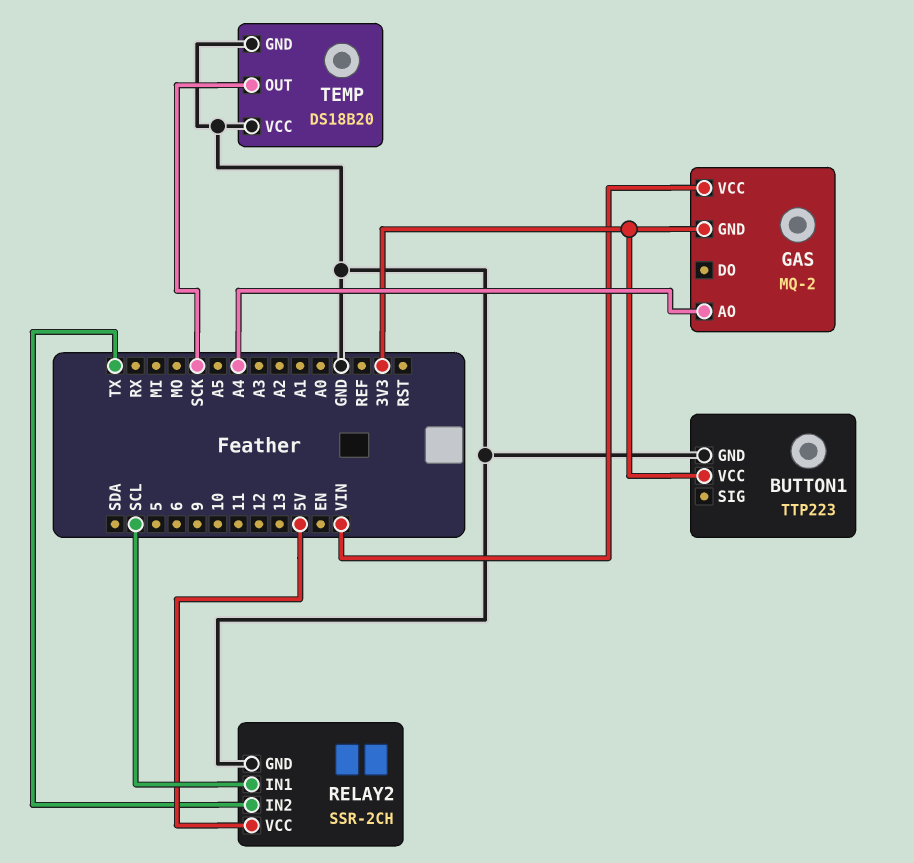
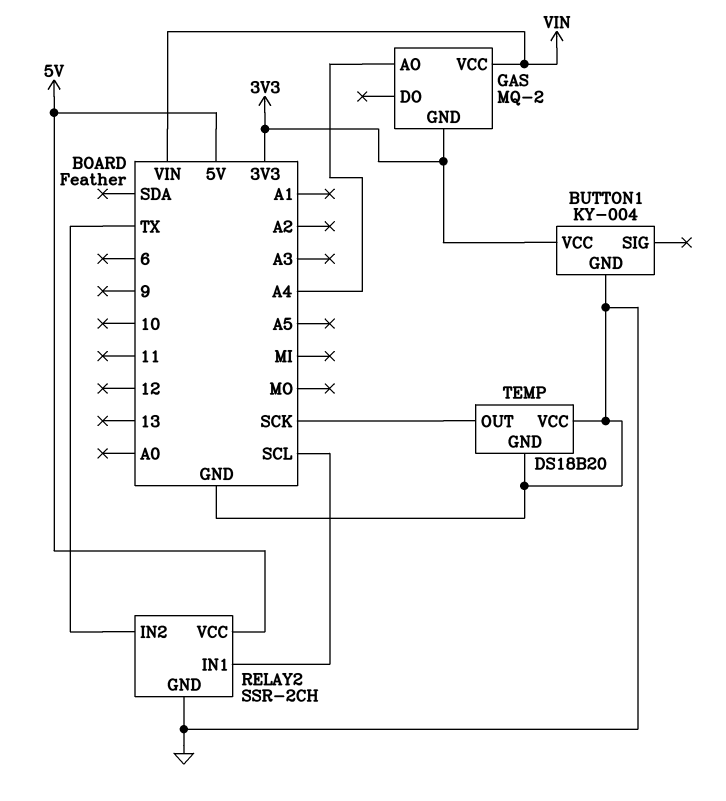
BUTTON1: TTP223 -> KY-004

